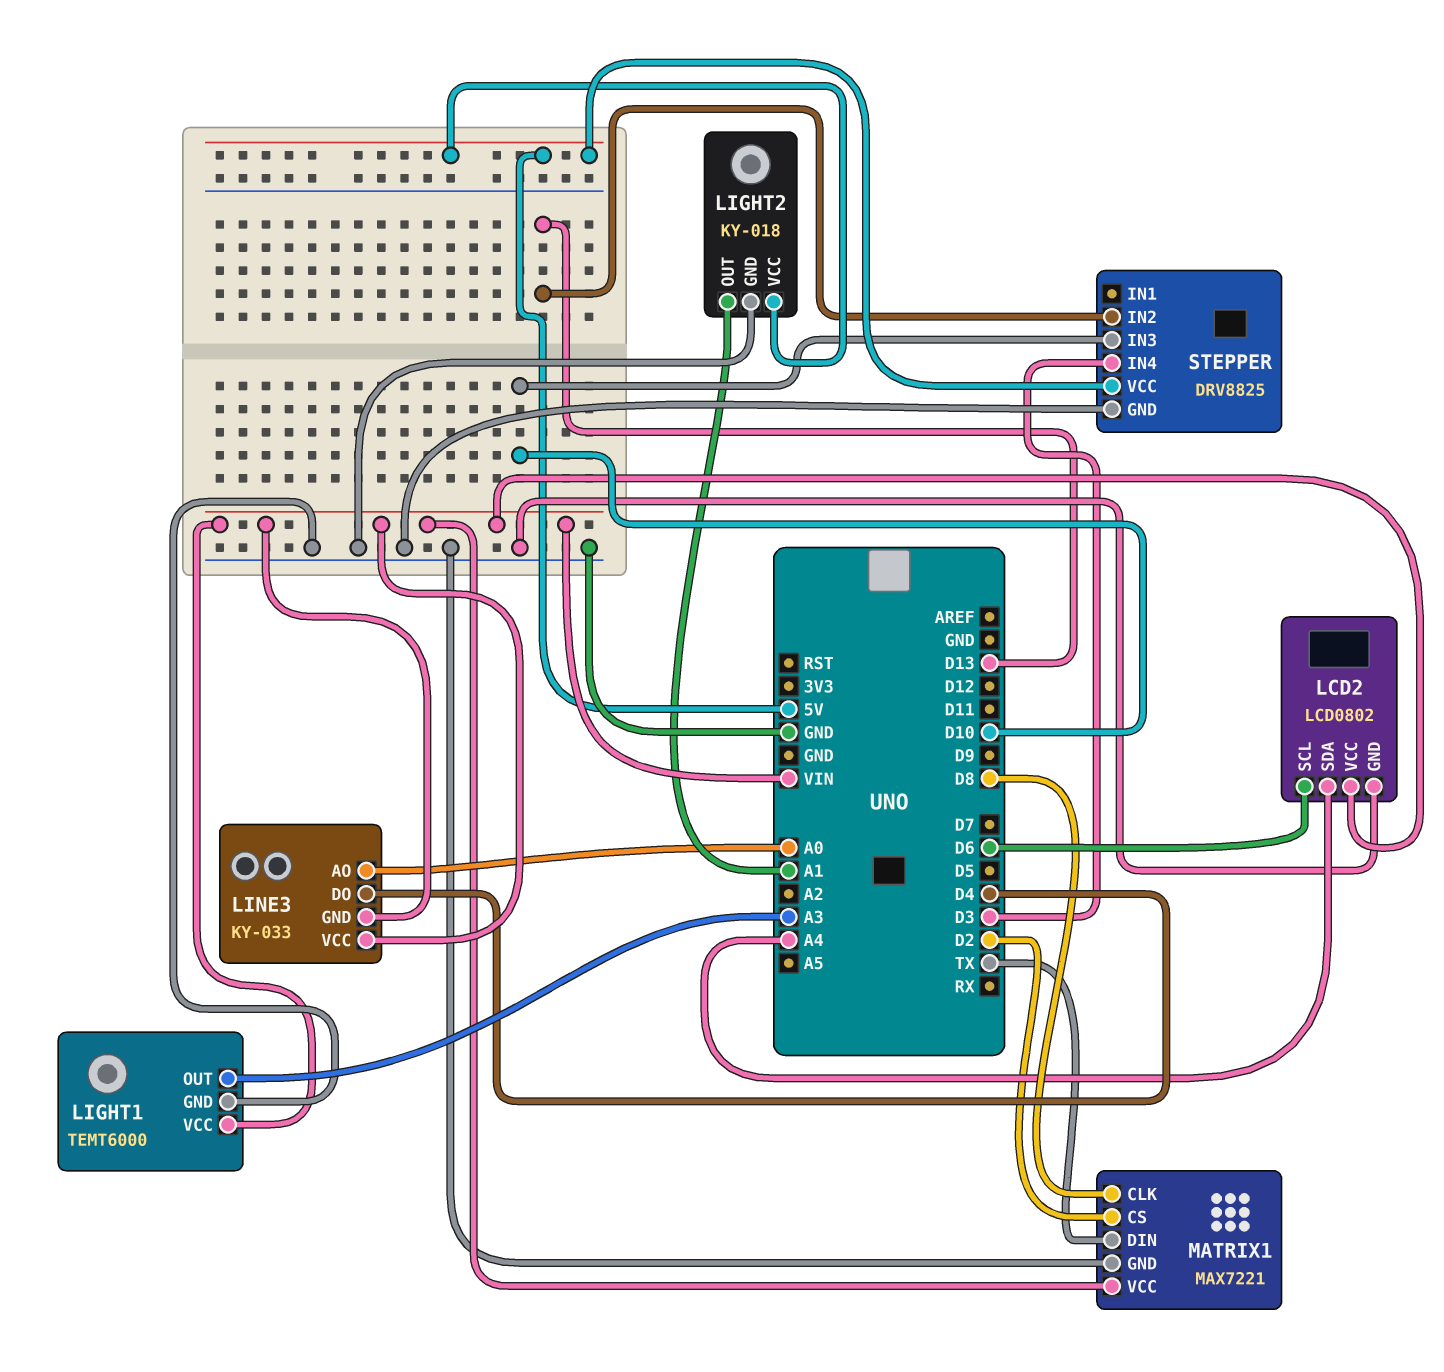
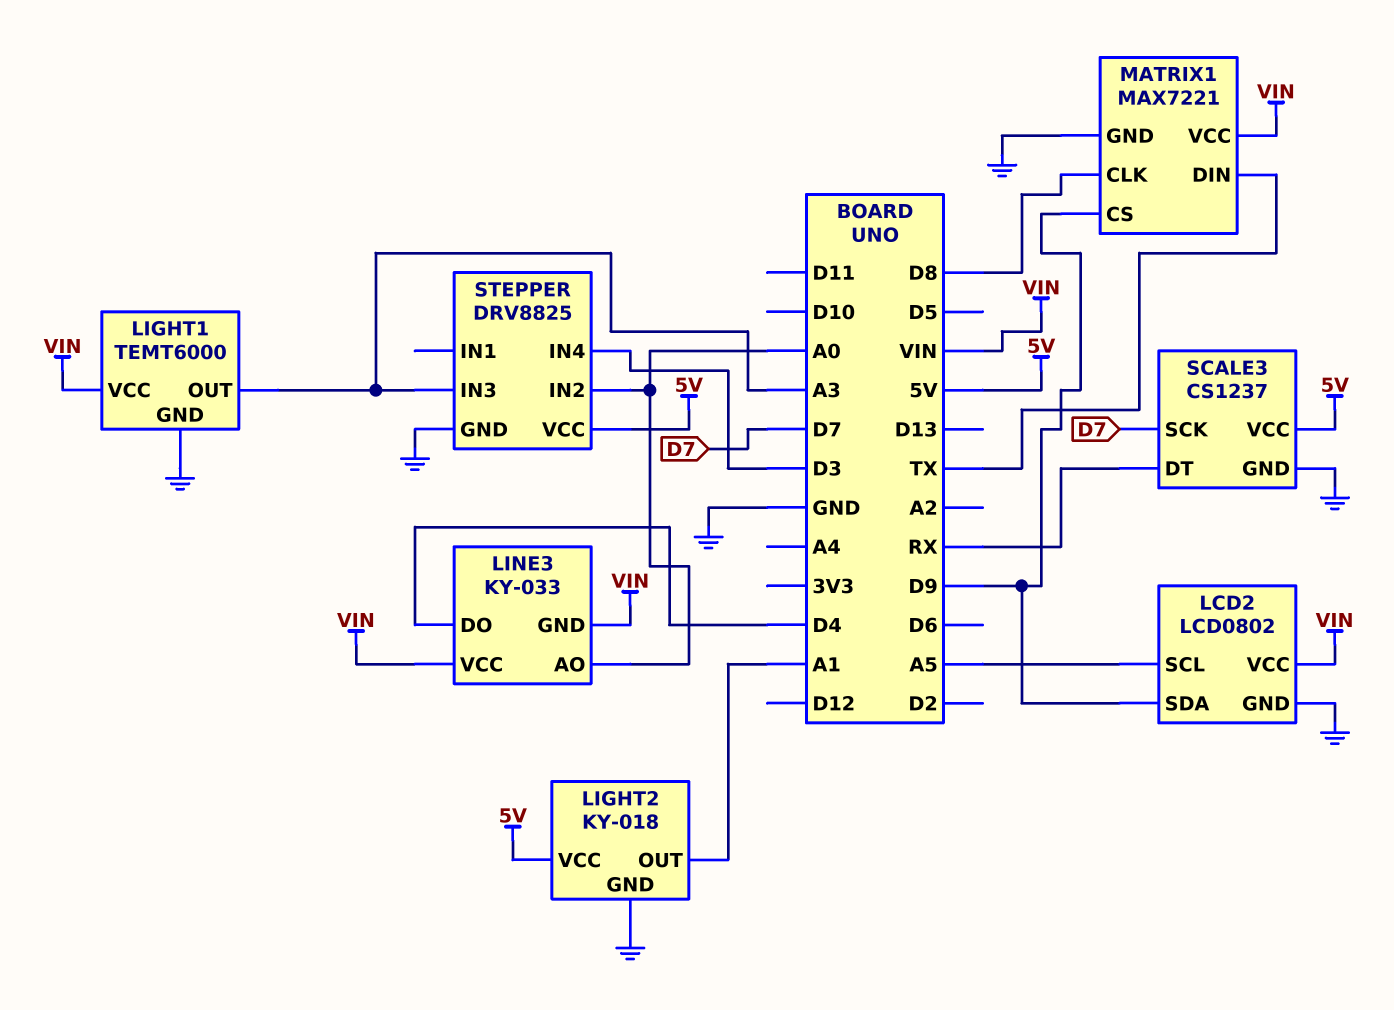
LCD2 pin SCL: D6 -> A5
LCD2 pin SDA: A4 -> D9
MATRIX1 pin CS: D2 -> D9
SCALE3: none -> CS1237
SCALE3 pin DT: none -> RX
SCALE3 pin GND: none -> GND
SCALE3 pin SCK: none -> D7
SCALE3 pin VCC: none -> 5V
STEPPER pin IN2: D13 -> A0
STEPPER pin IN3: D10 -> A3

